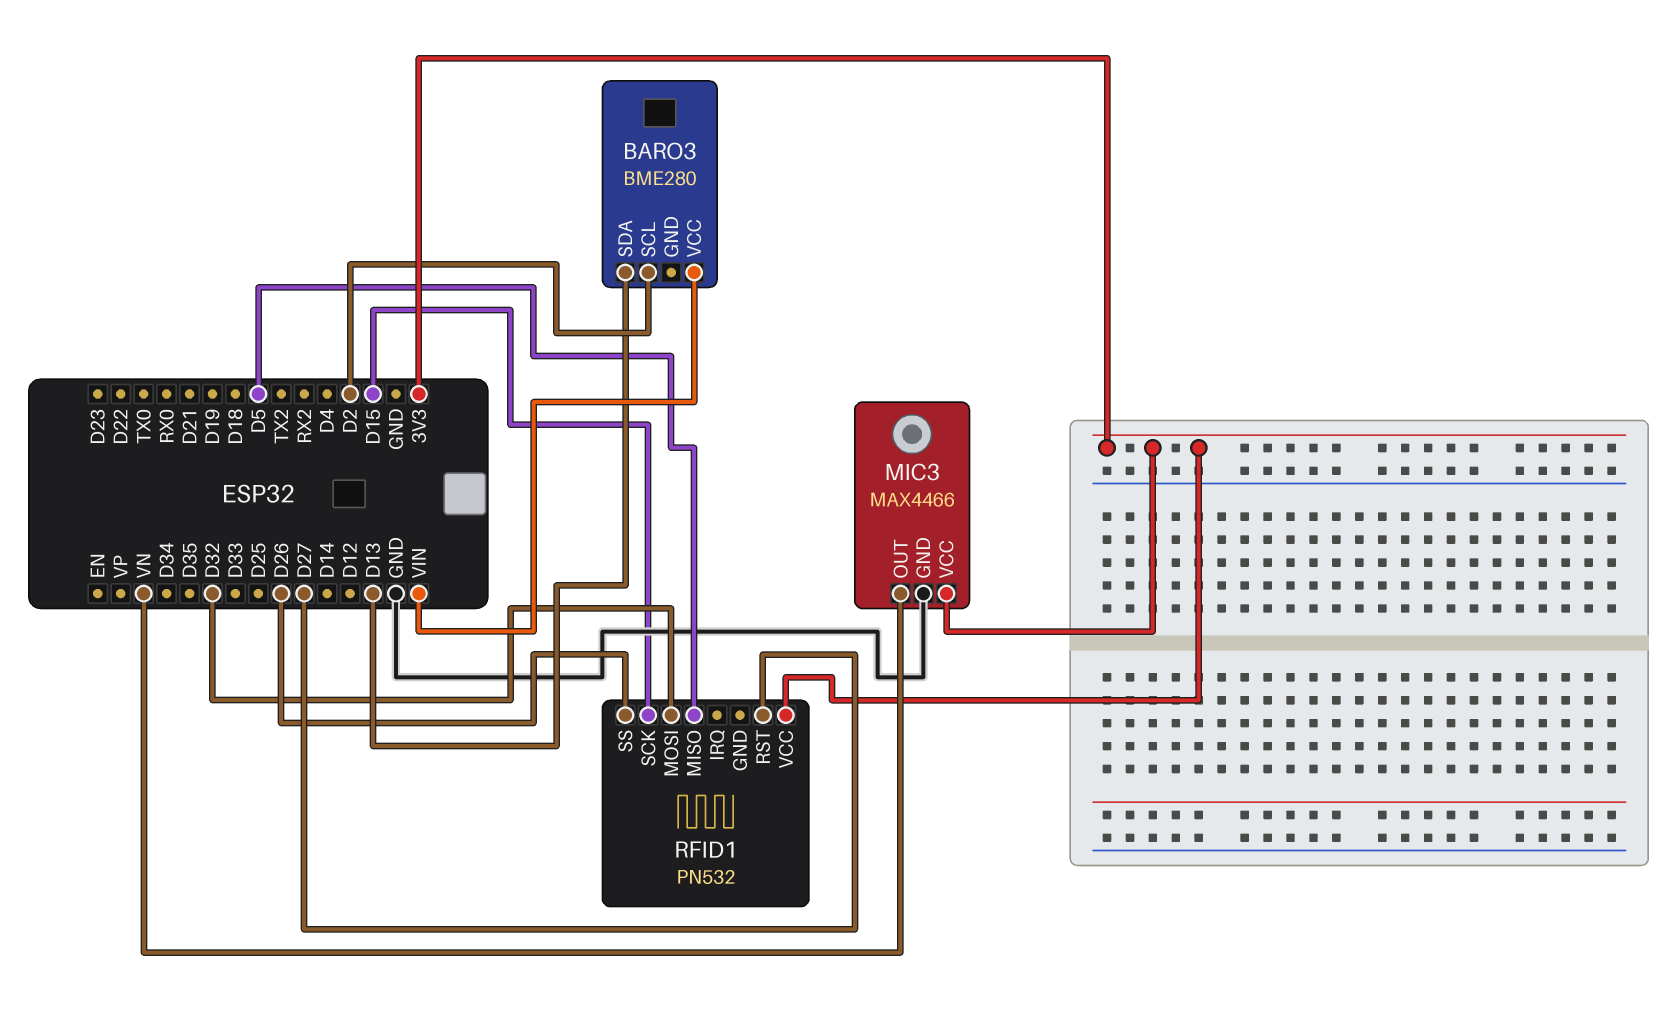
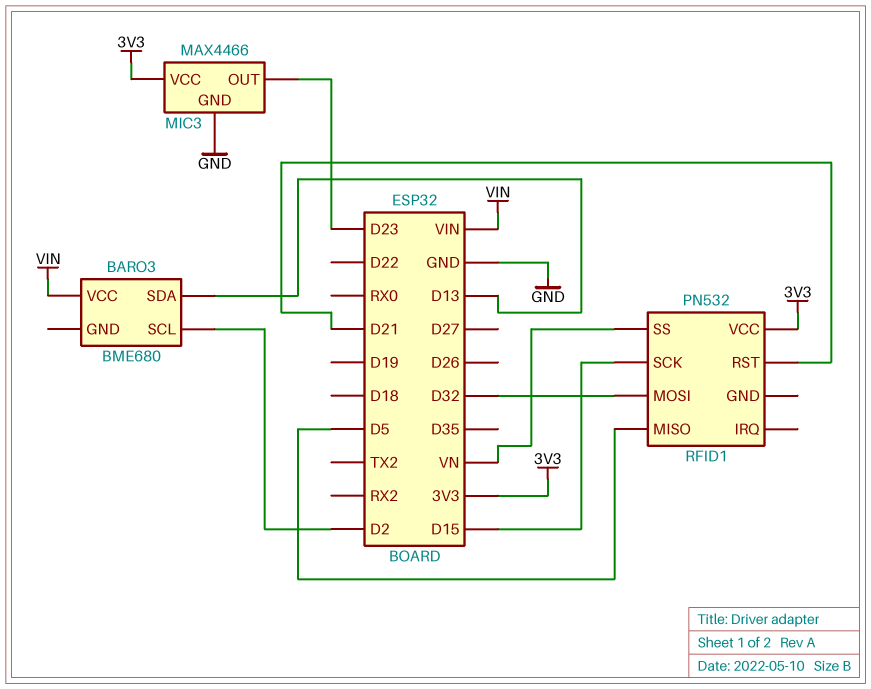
BARO3: BME280 -> BME680
MIC3 pin OUT: VN -> D23
RFID1 pin RST: D27 -> D21
RFID1 pin SS: D26 -> VN

